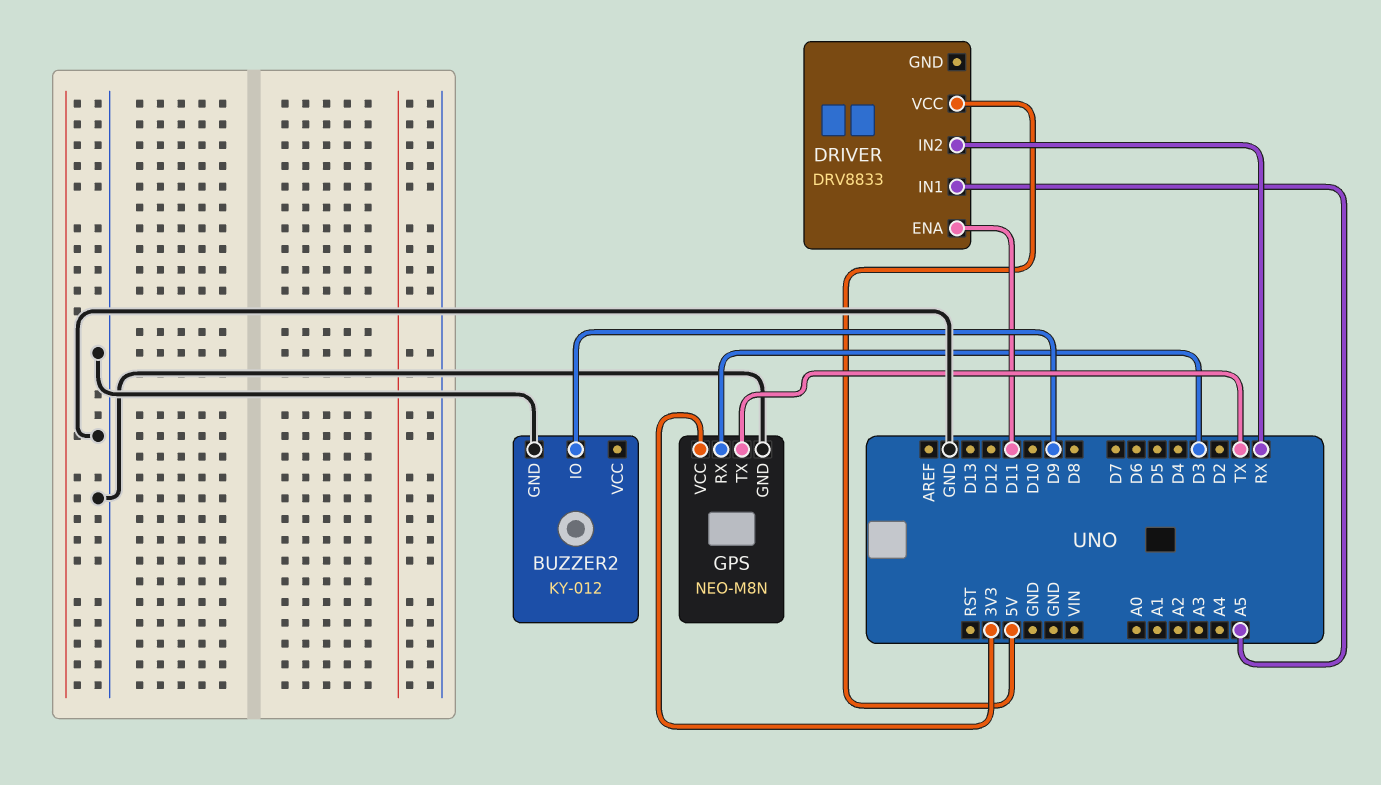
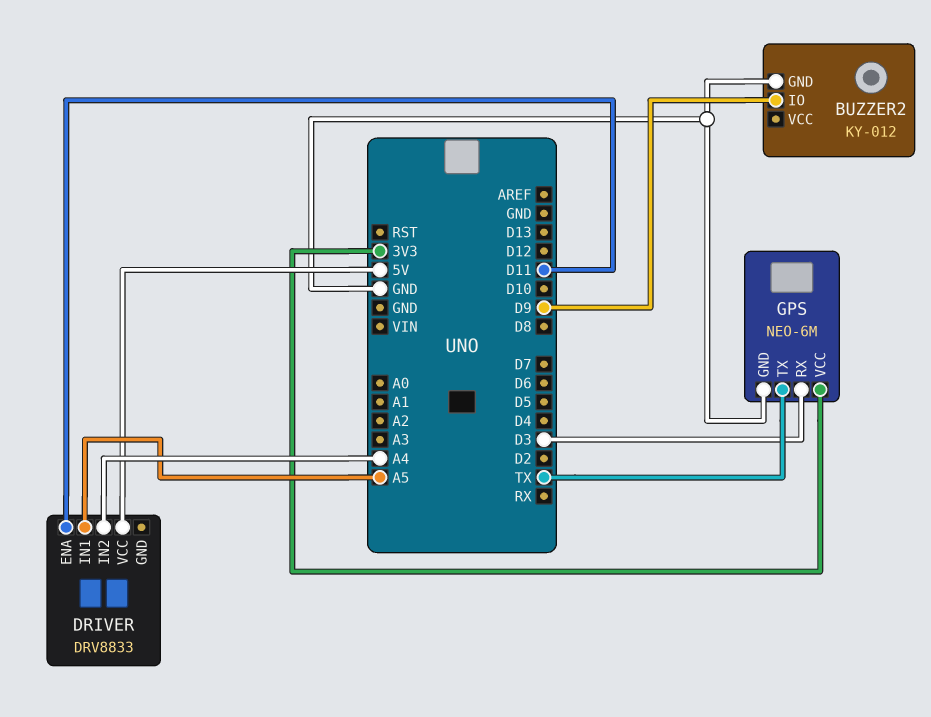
DRIVER pin IN2: RX -> A4
GPS: NEO-M8N -> NEO-6M

